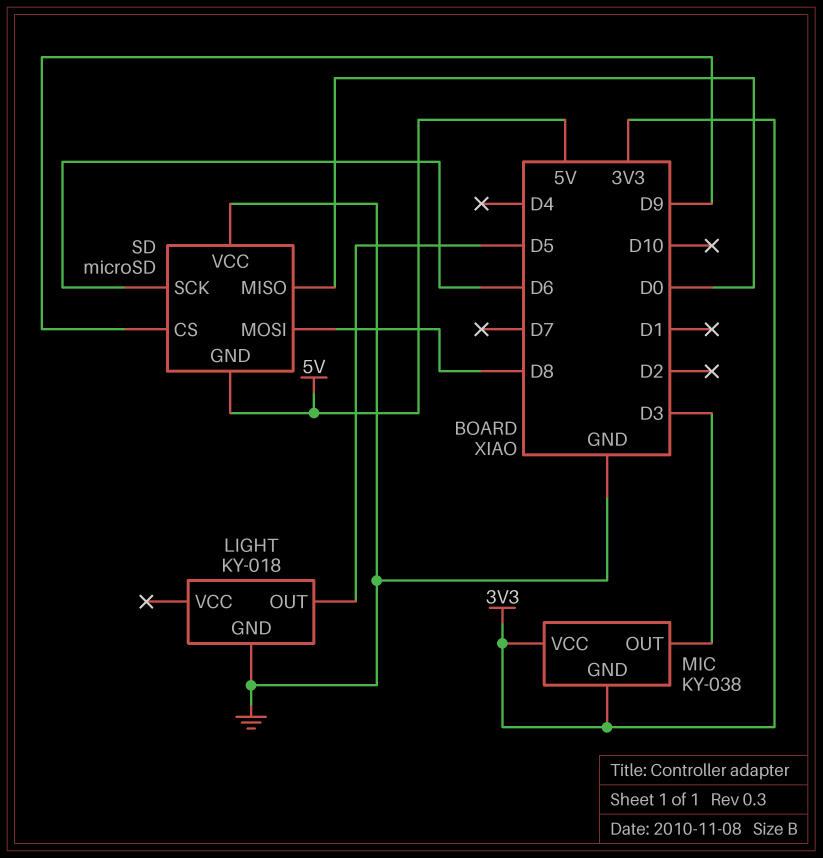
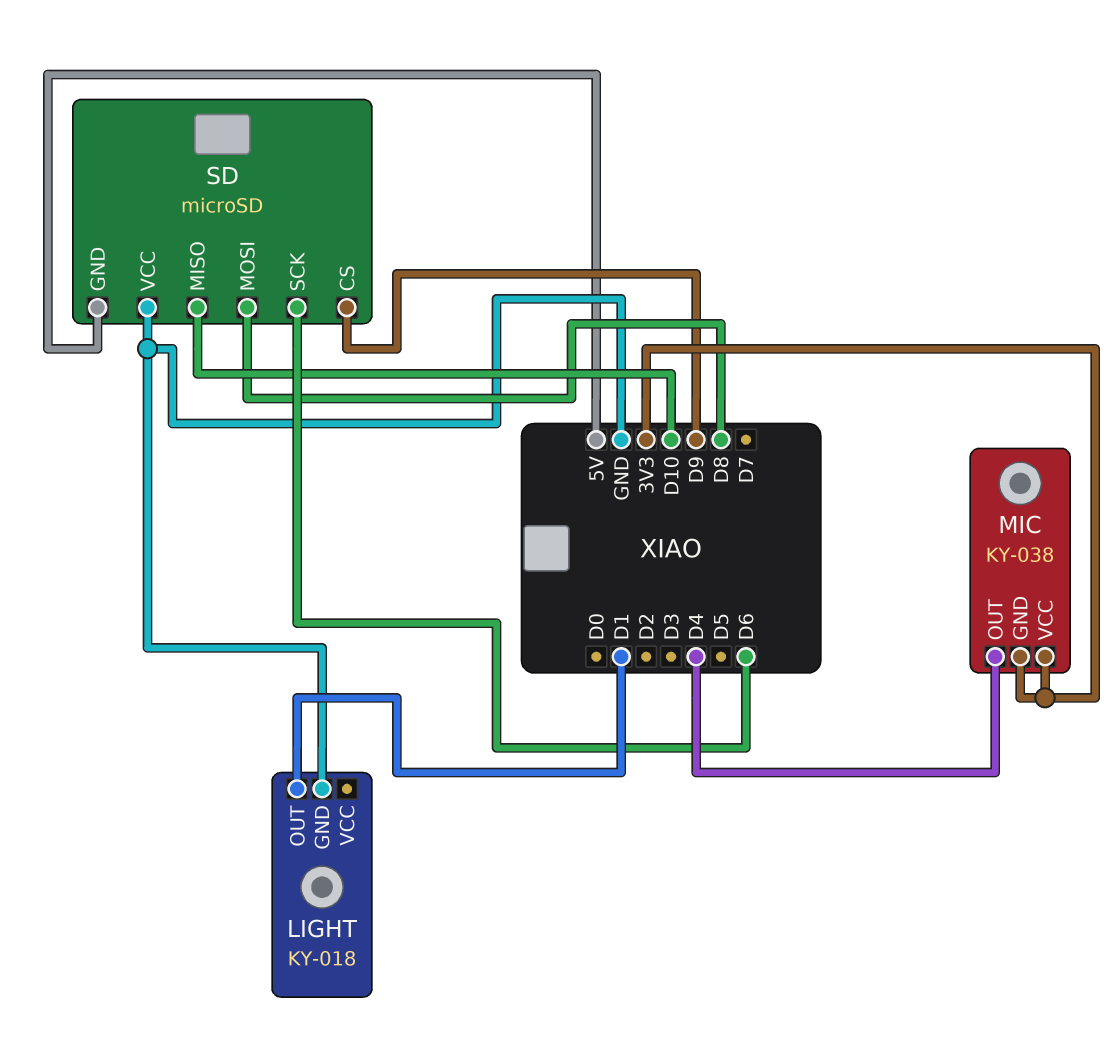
LIGHT pin OUT: D5 -> D1
MIC pin OUT: D3 -> D4
SD pin MISO: D0 -> D10

